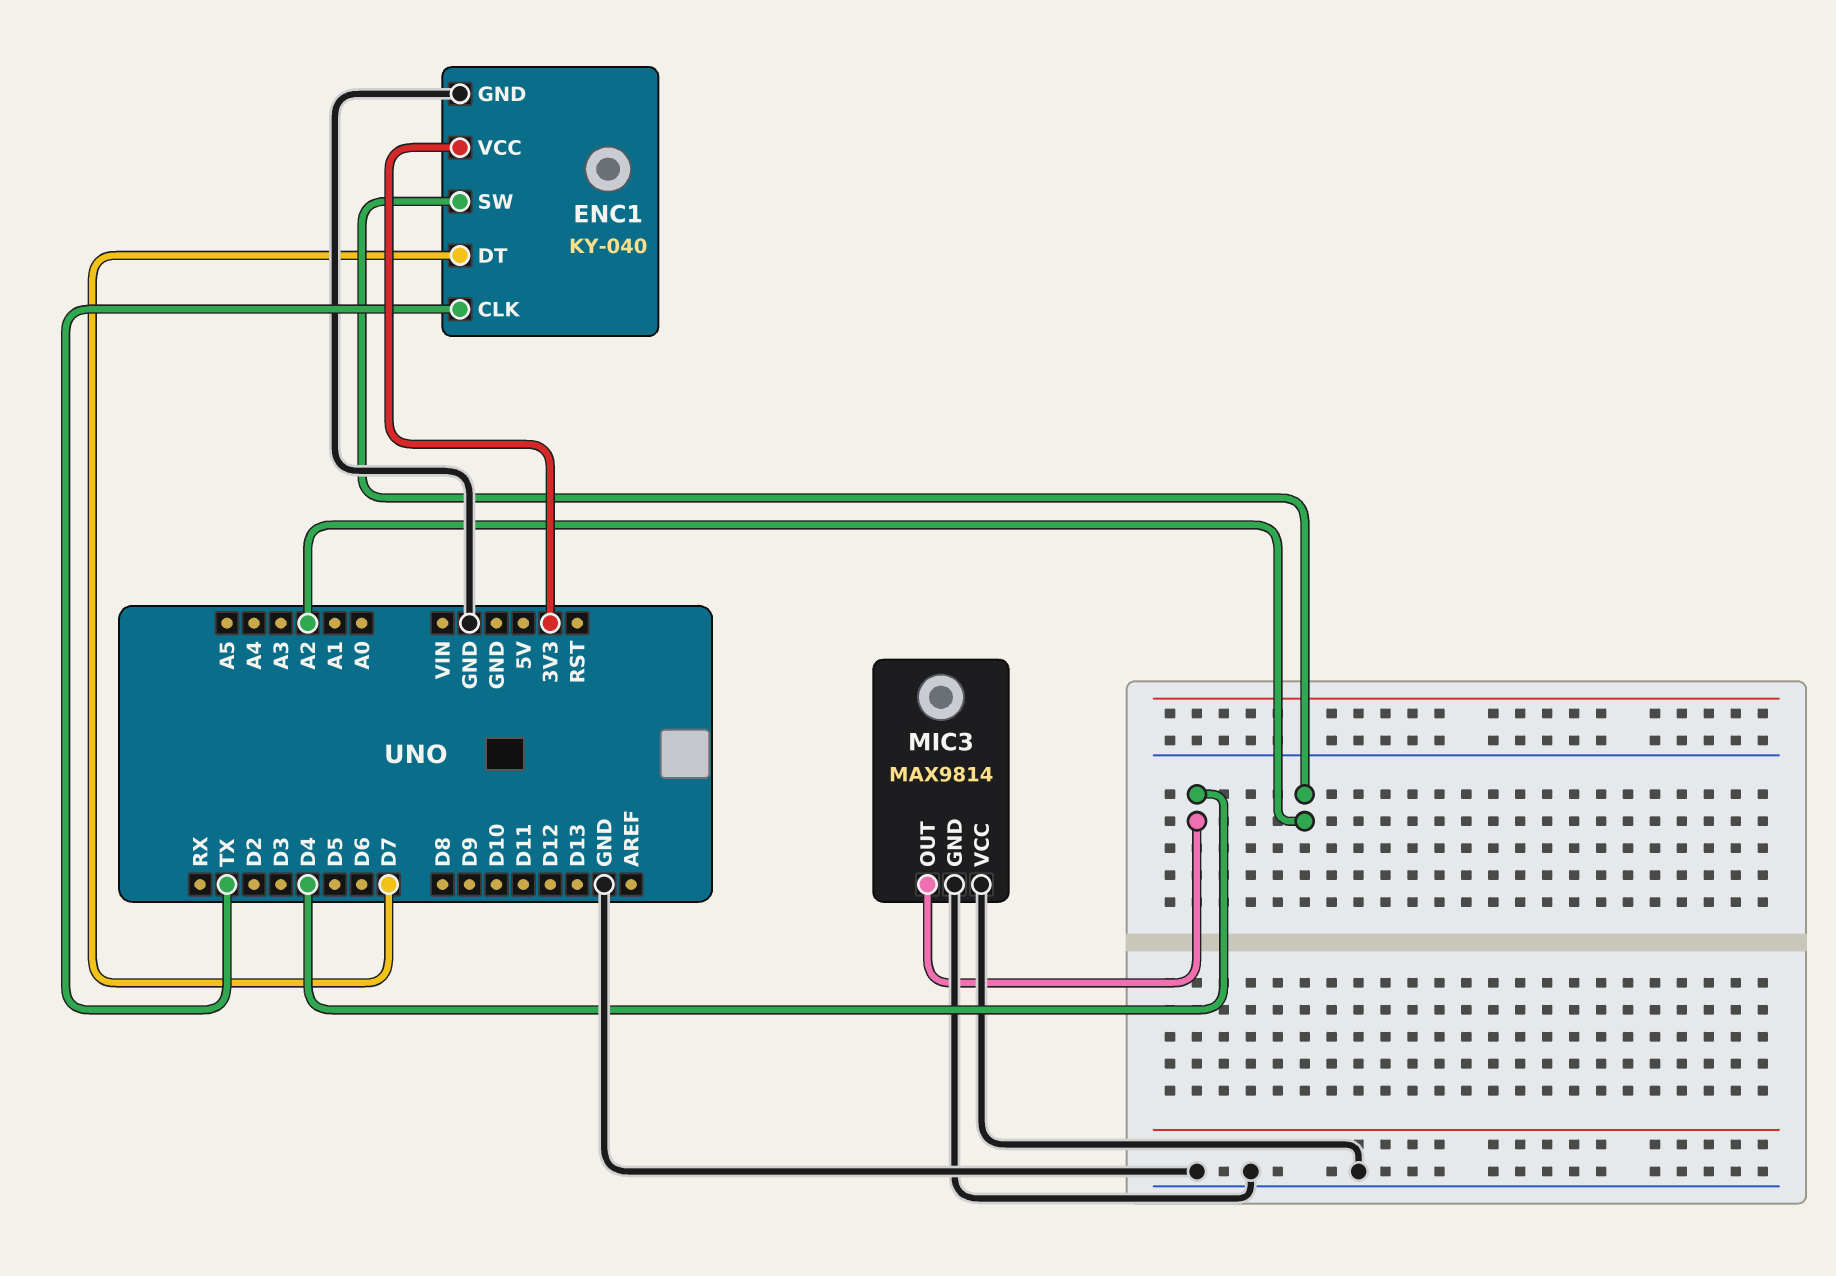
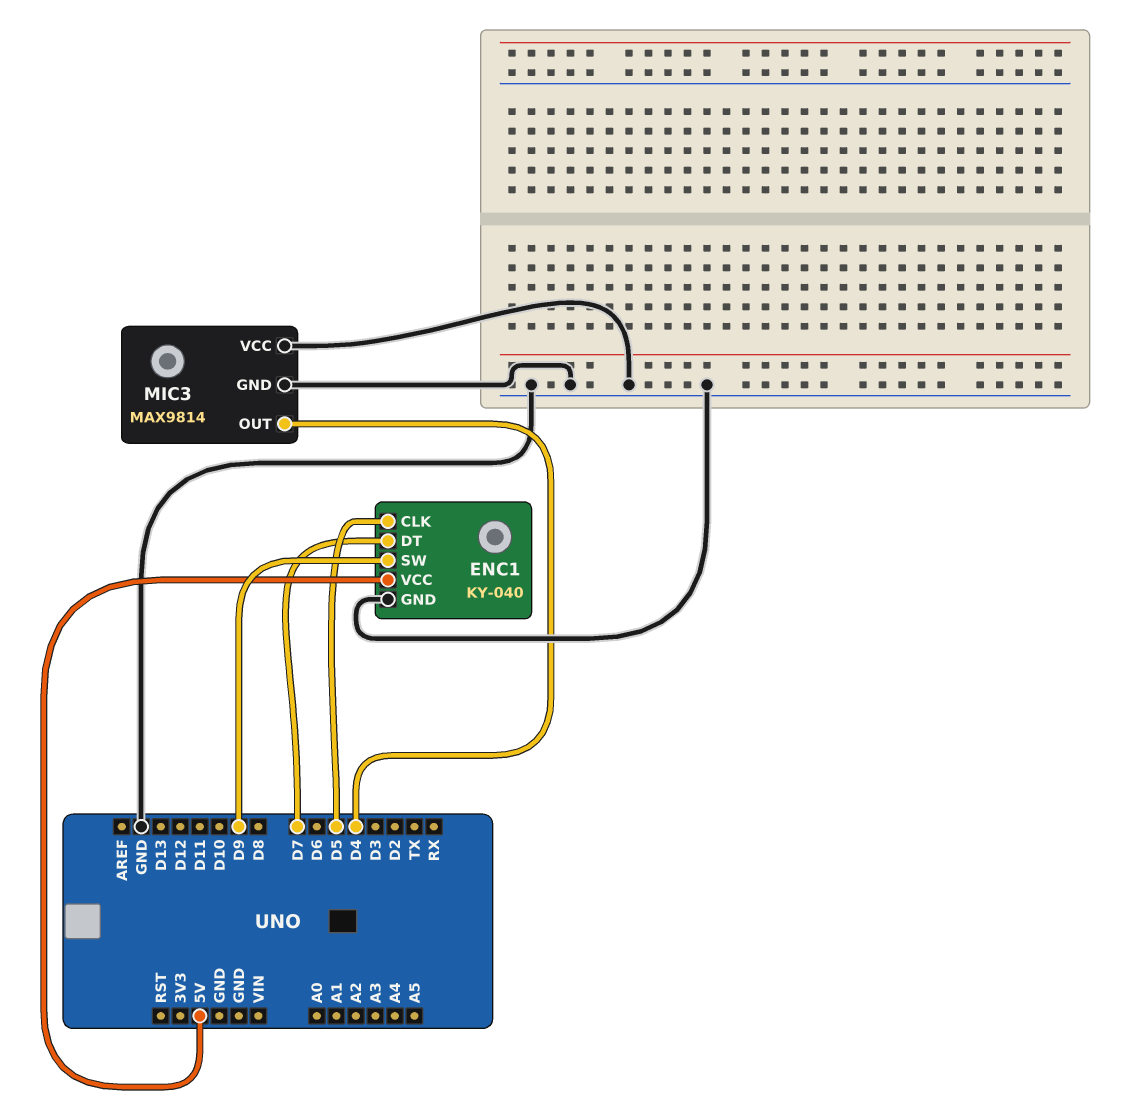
ENC1 pin CLK: TX -> D5
ENC1 pin SW: A2 -> D9
ENC1 pin VCC: 3V3 -> 5V

